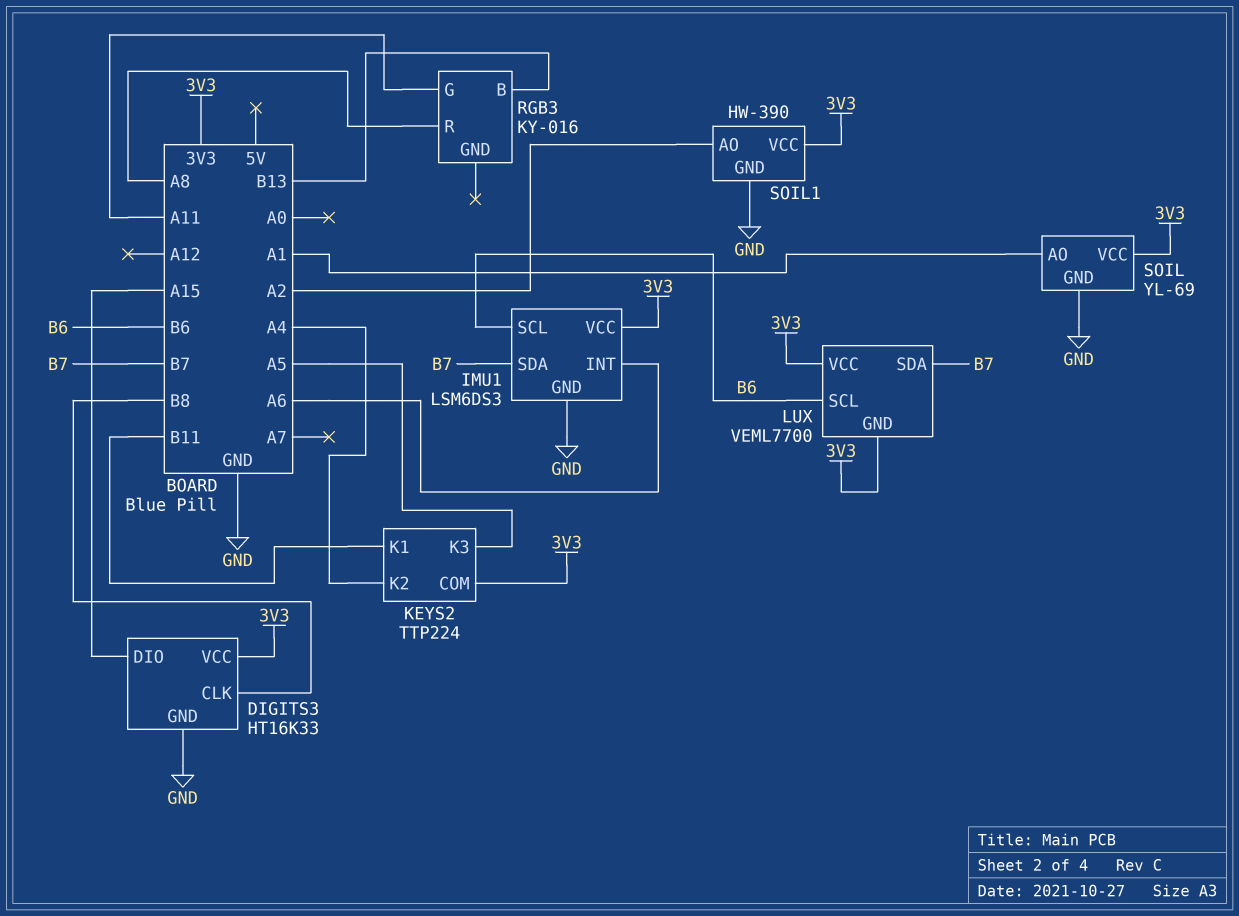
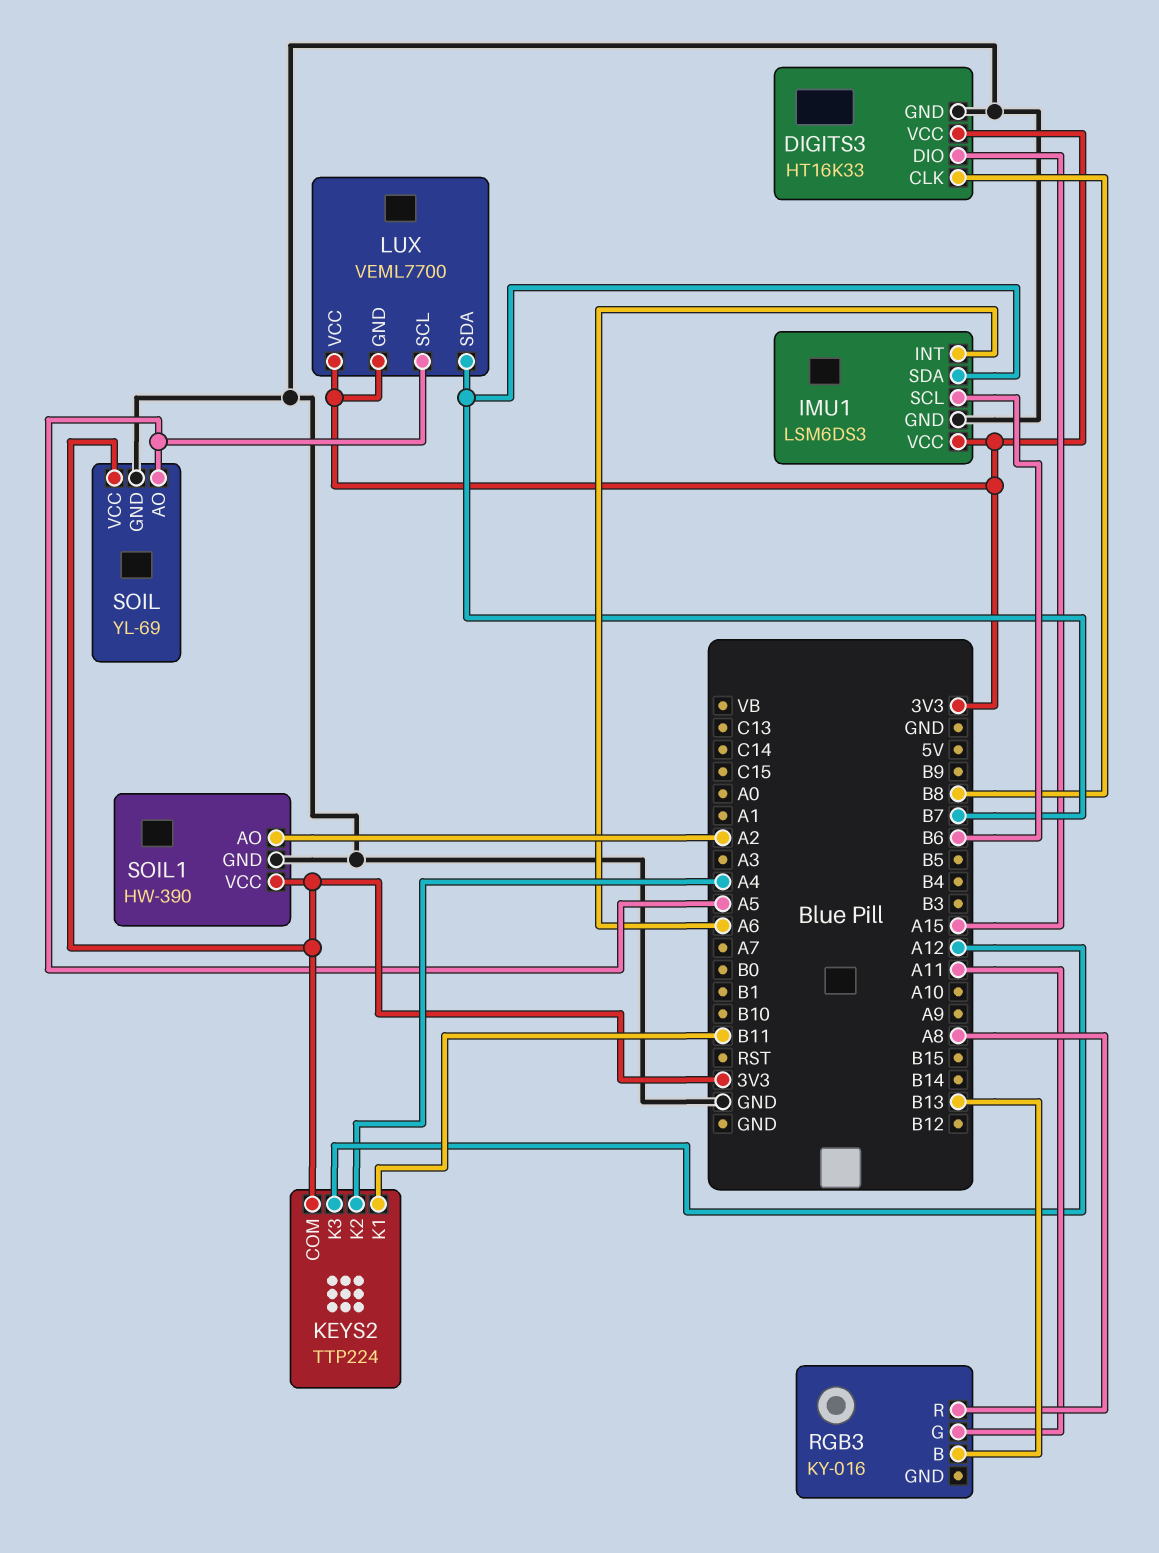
KEYS2 pin K3: A5 -> A12
LUX pin SCL: B6 -> A5
SOIL pin AO: A1 -> A5

